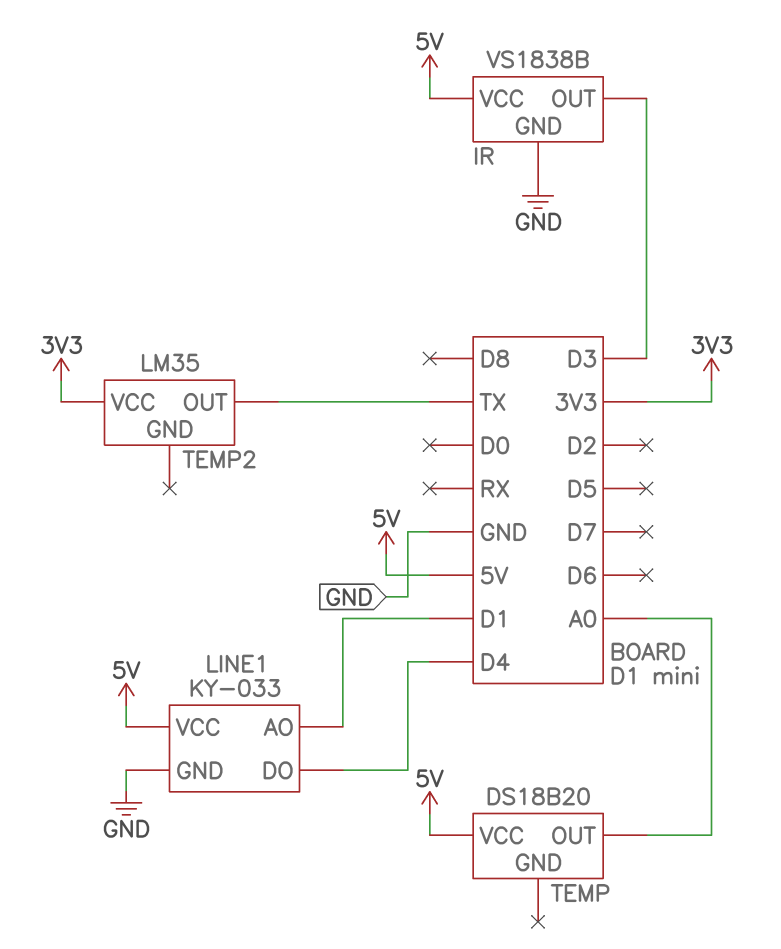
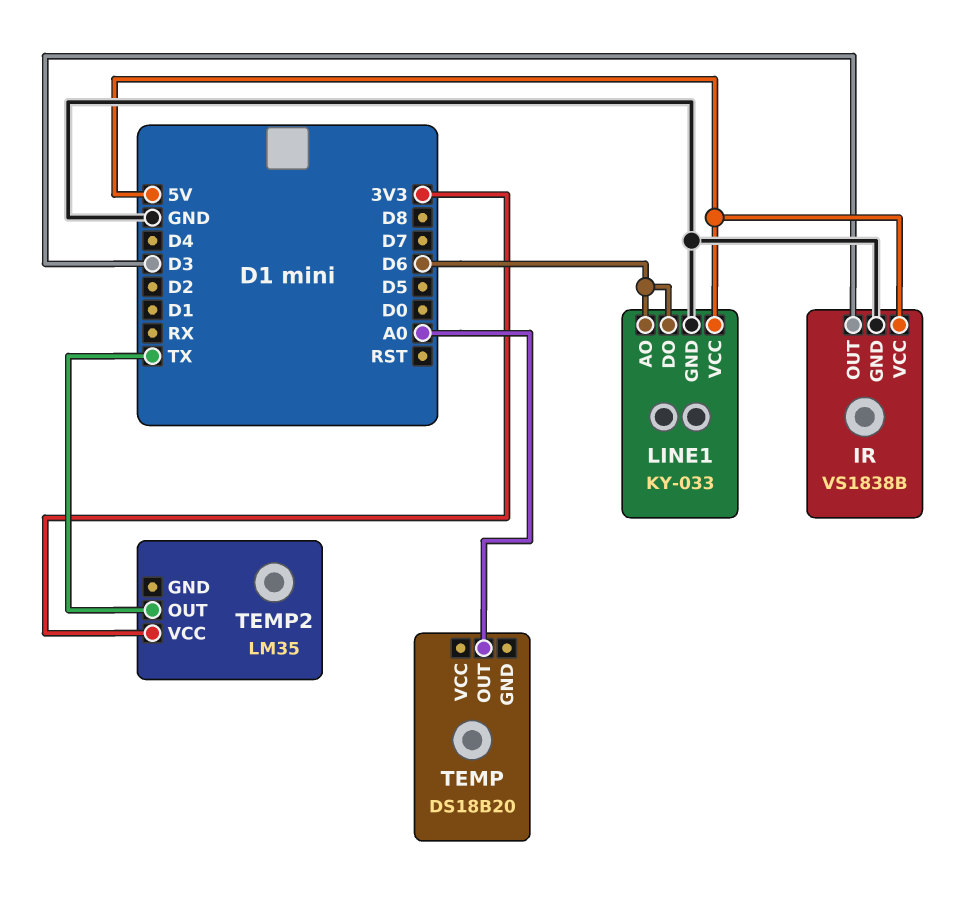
LINE1 pin AO: D1 -> D6
LINE1 pin DO: D4 -> D6
TEMP pin VCC: 5V -> none

